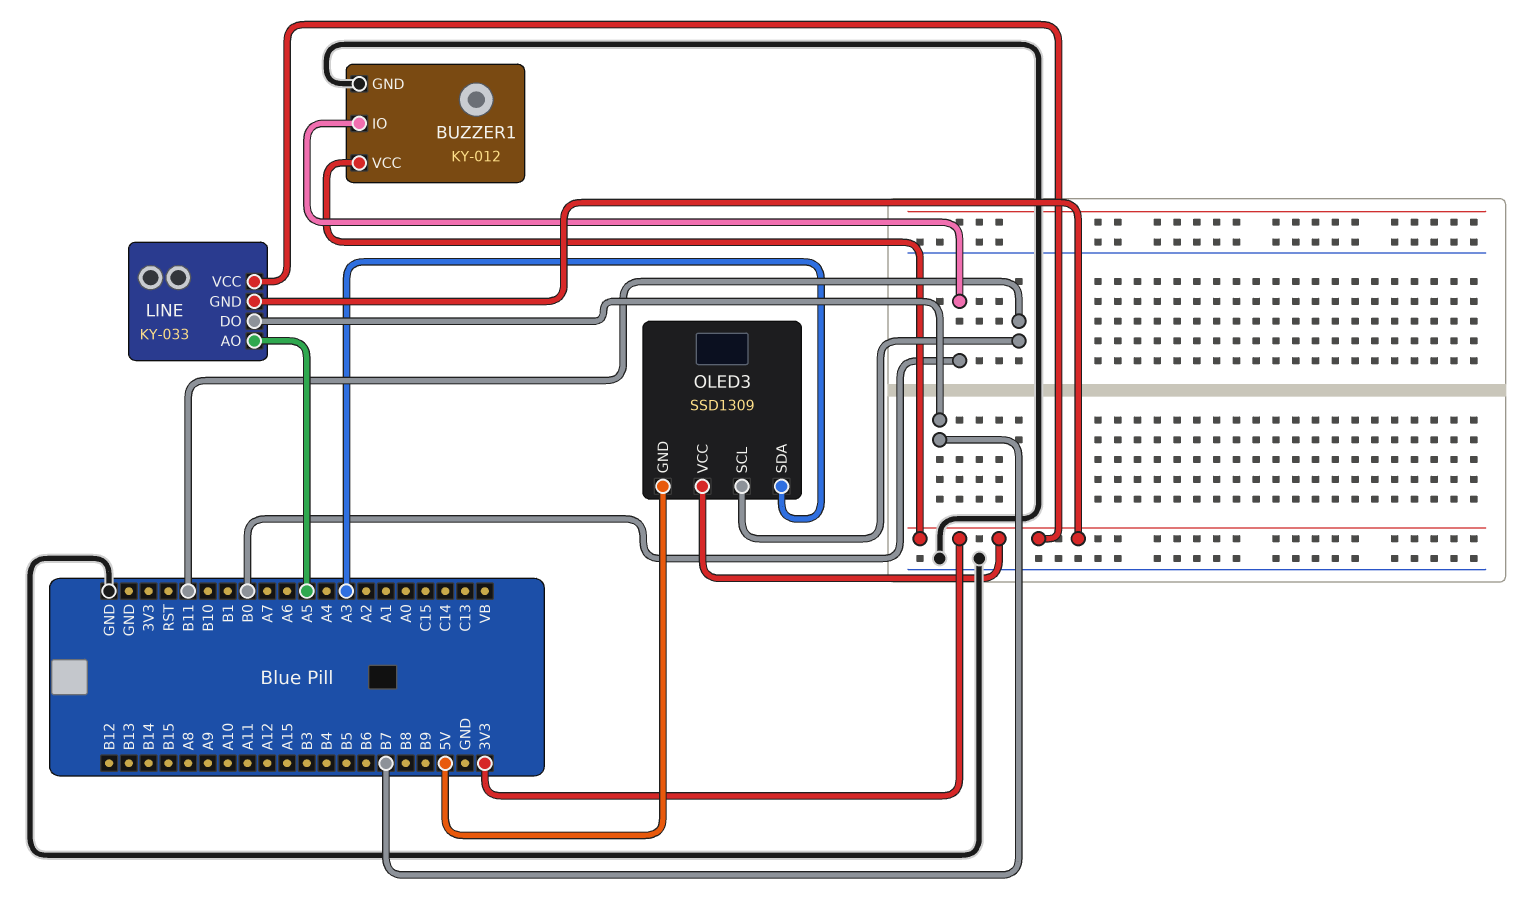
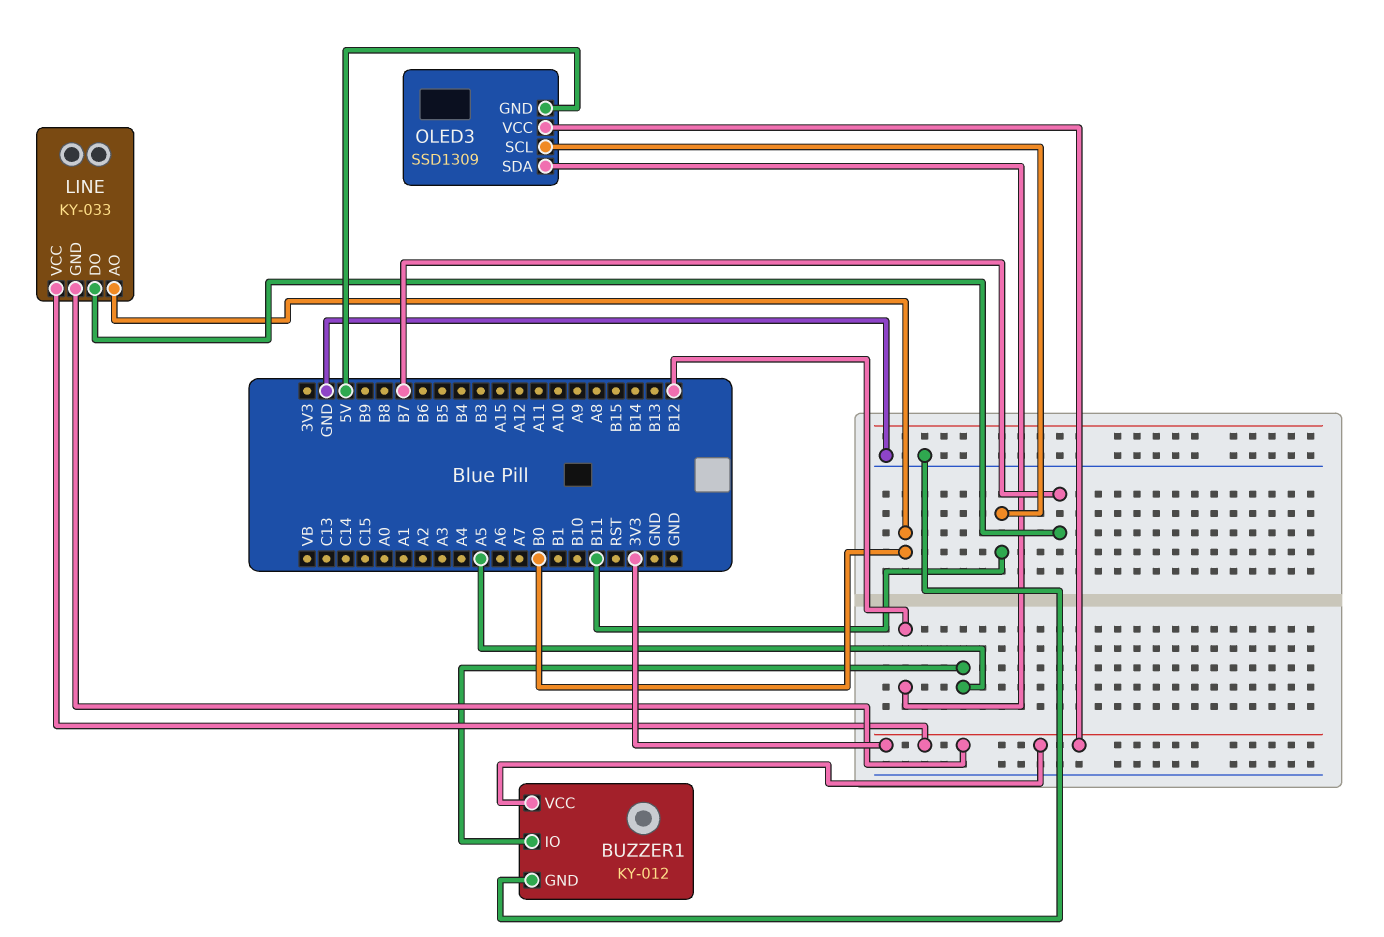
BUZZER1 pin IO: B0 -> A5
LINE pin AO: A5 -> B0
OLED3 pin SDA: A3 -> B12

